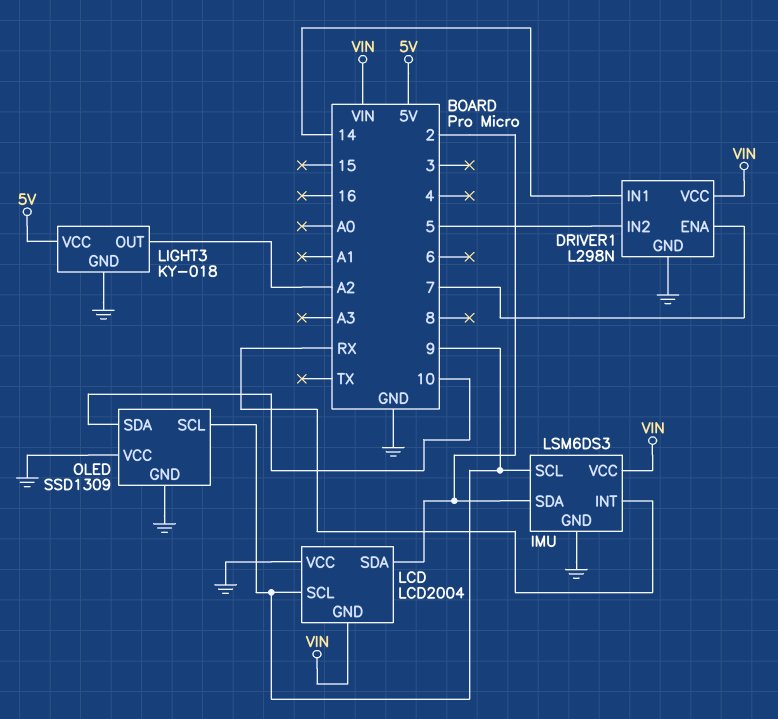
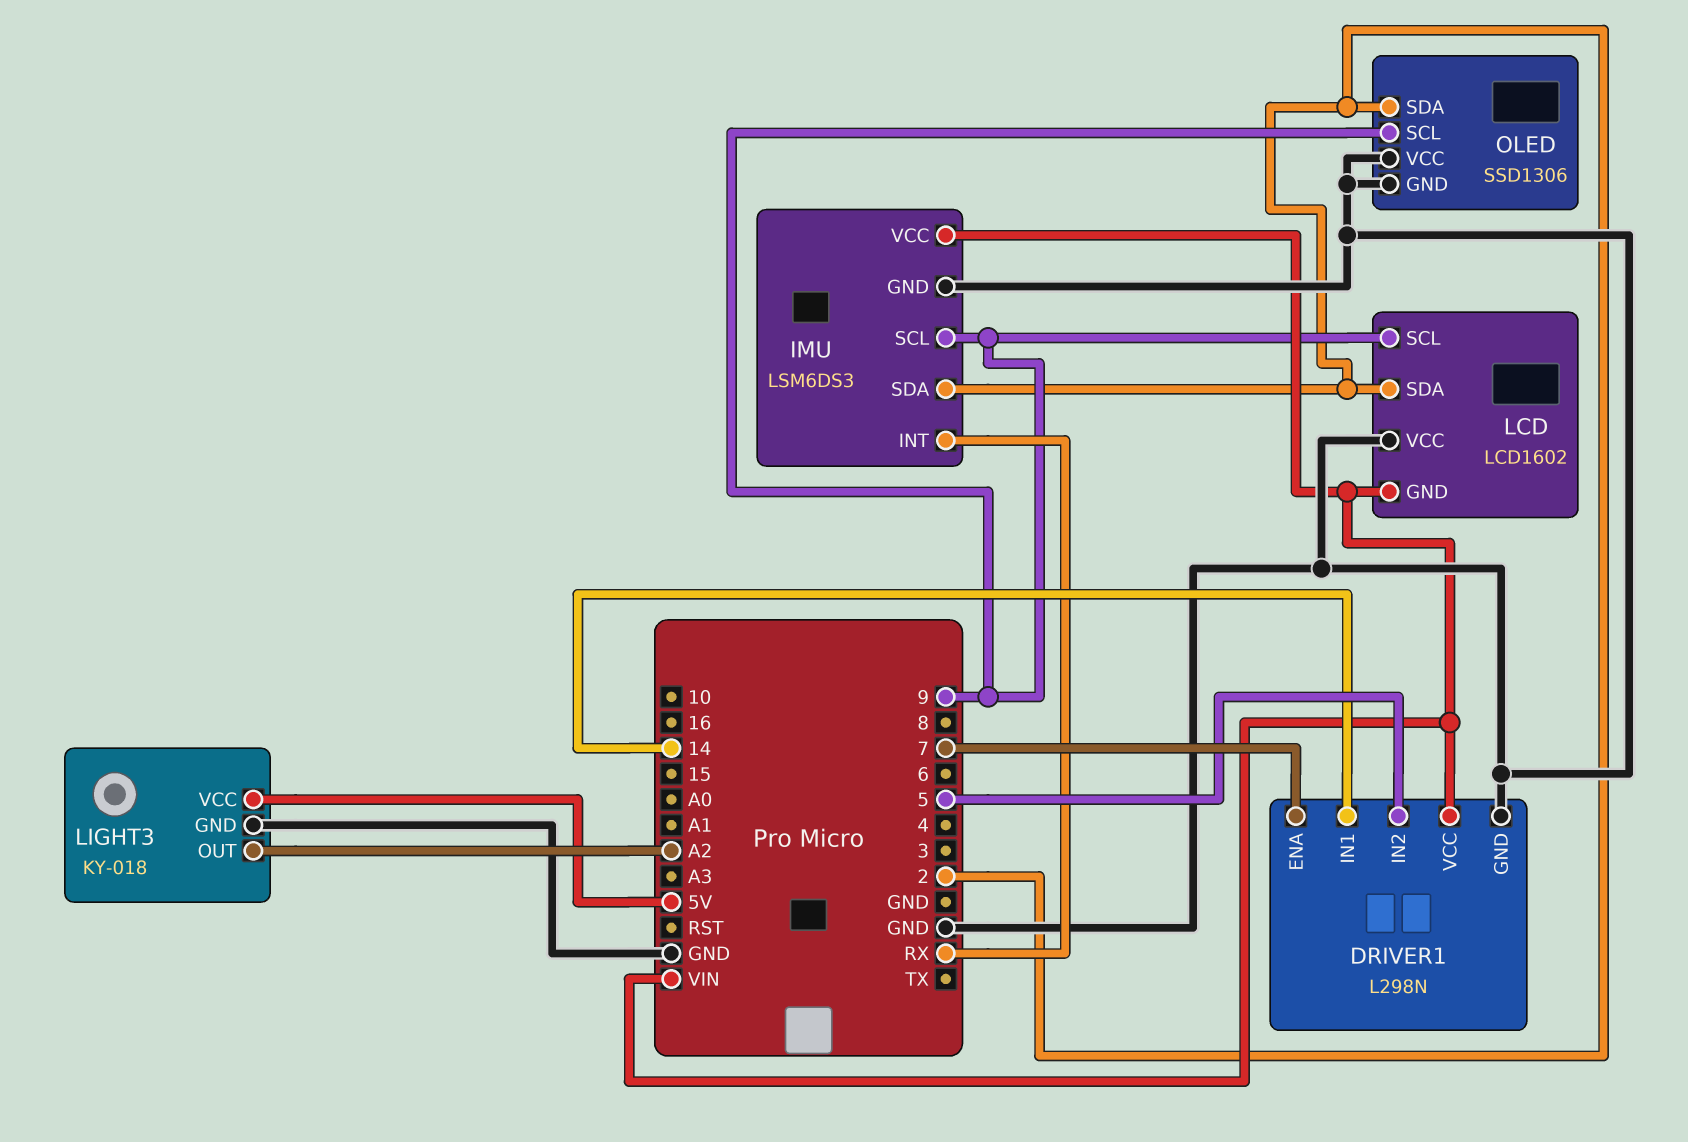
LCD: LCD2004 -> LCD1602
OLED: SSD1309 -> SSD1306
OLED pin SDA: 10 -> 2

